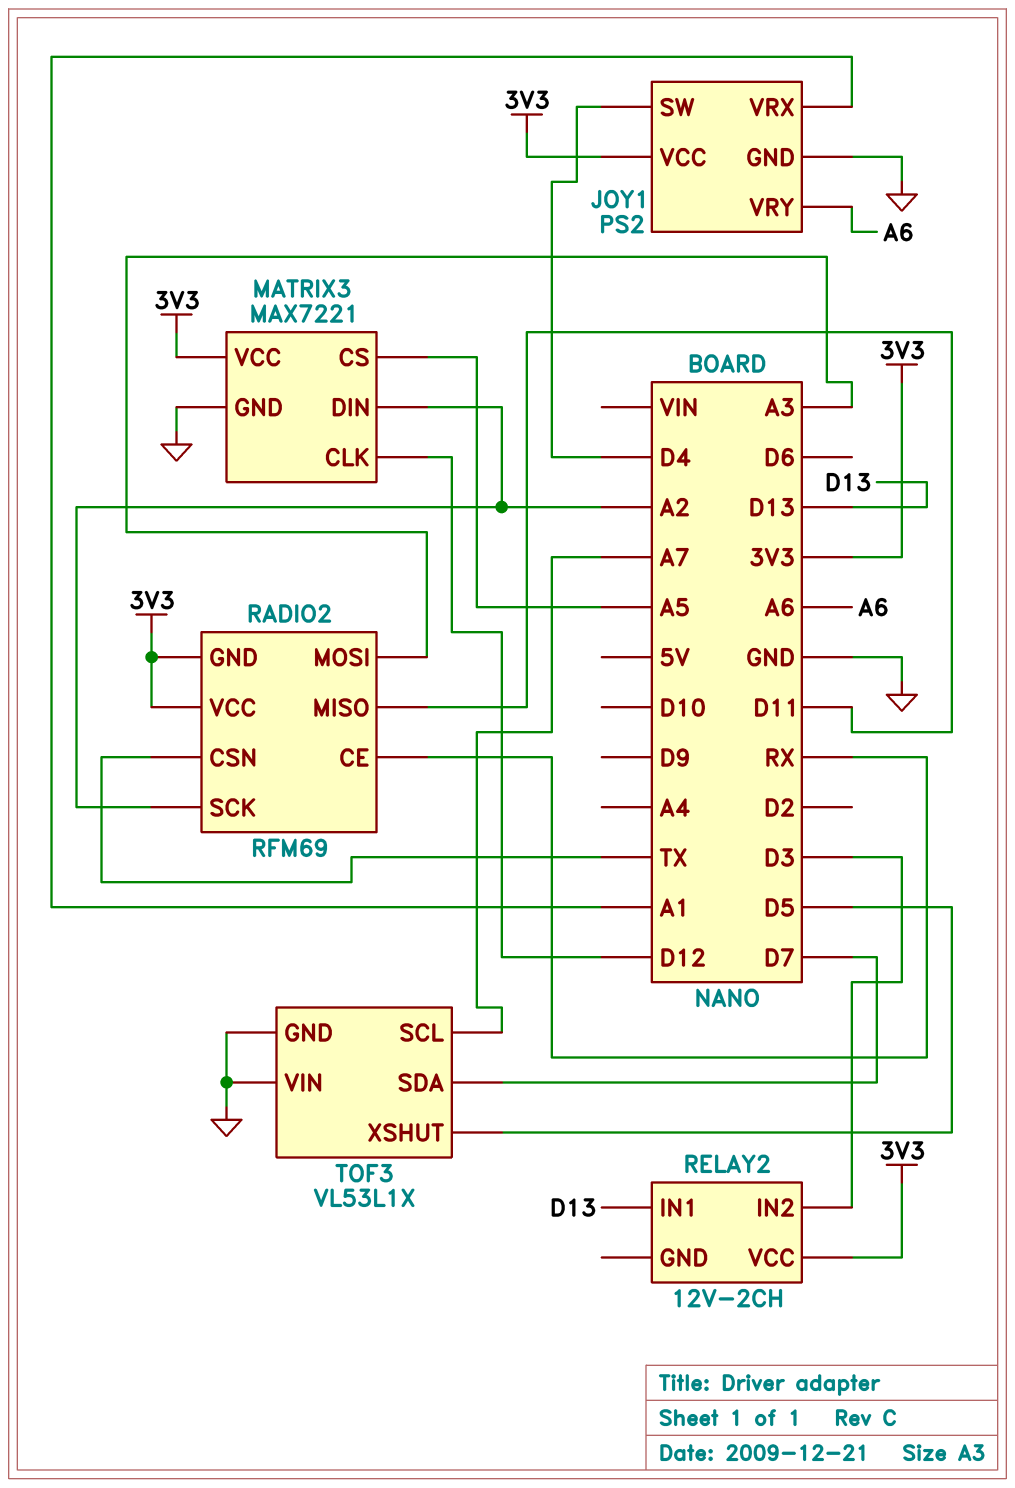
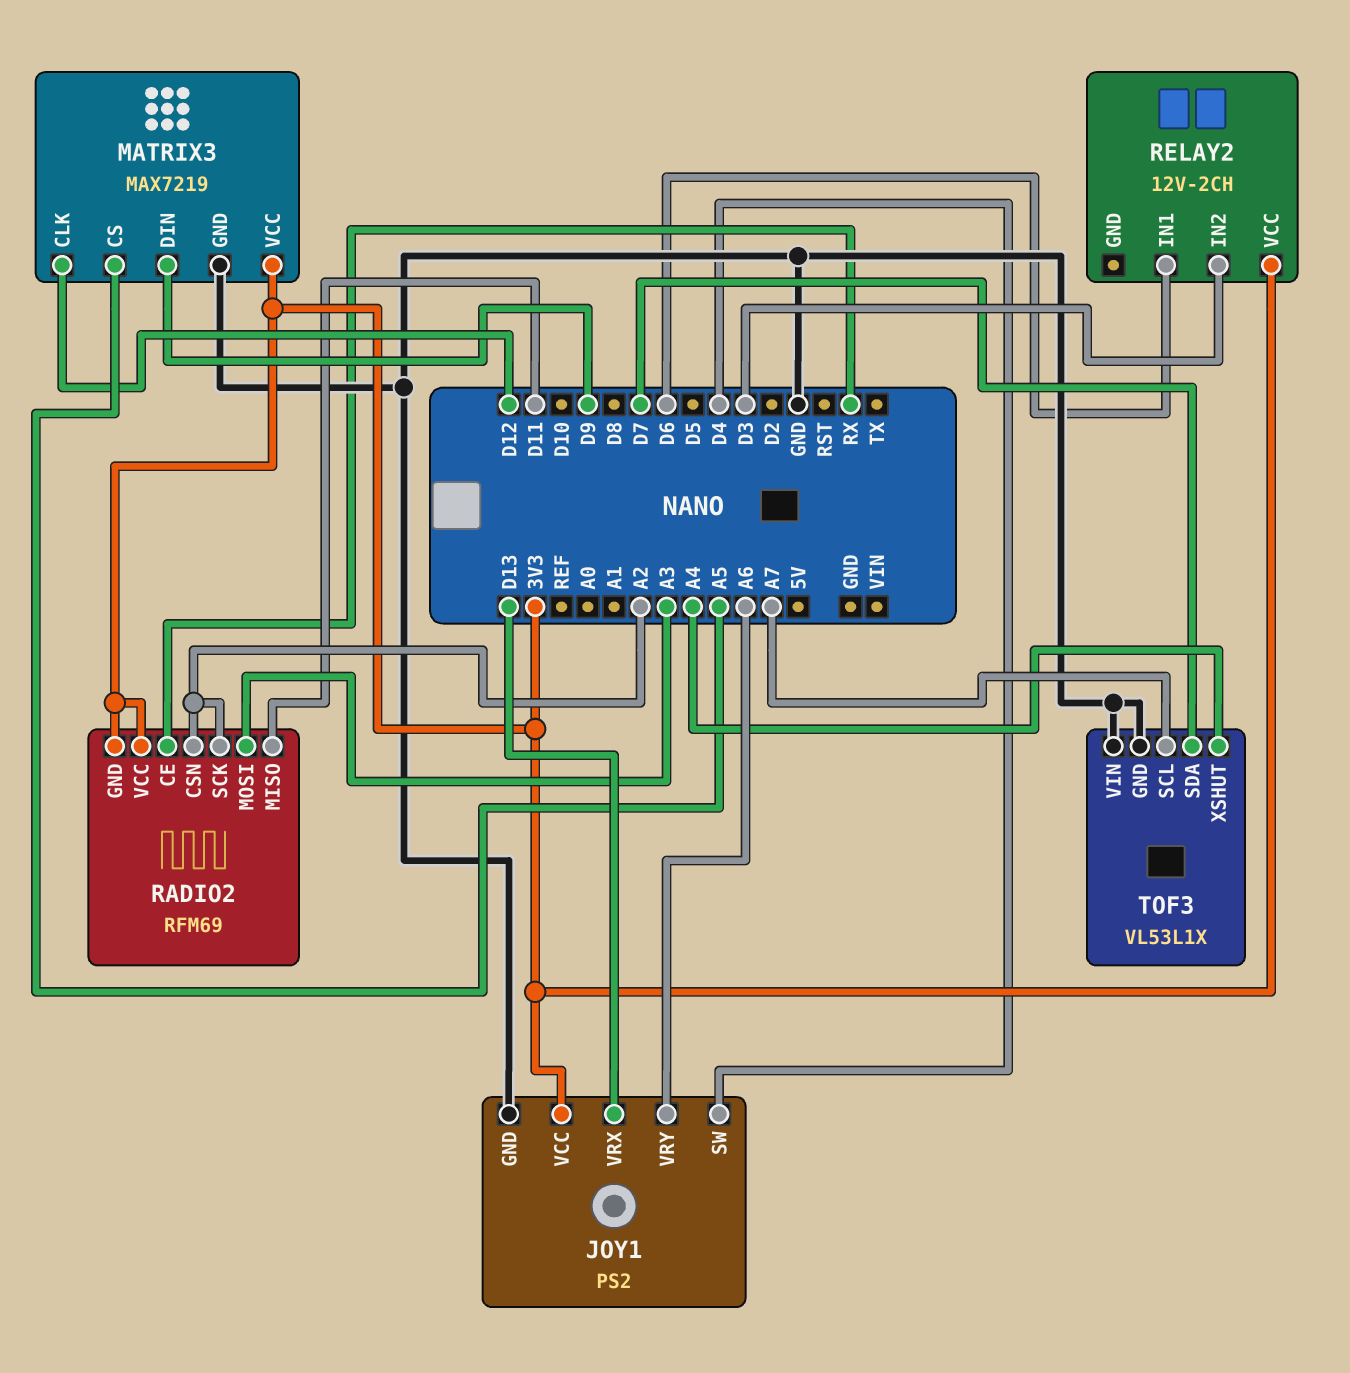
JOY1 pin VRX: A1 -> D13
MATRIX3: MAX7221 -> MAX7219
MATRIX3 pin DIN: A2 -> D9
RADIO2 pin CSN: TX -> A2
RELAY2 pin IN1: D13 -> D6
TOF3 pin XSHUT: D5 -> A4

